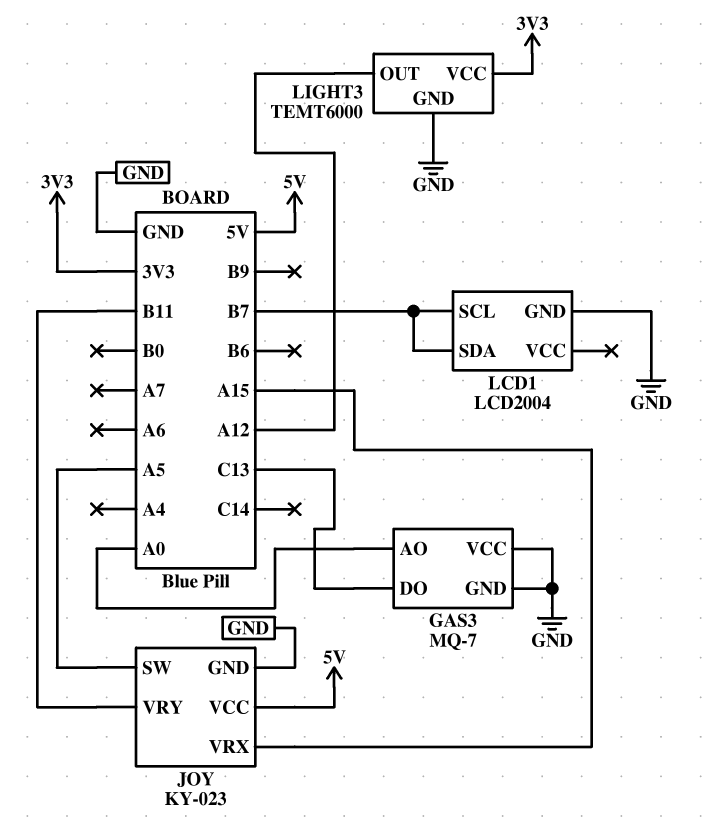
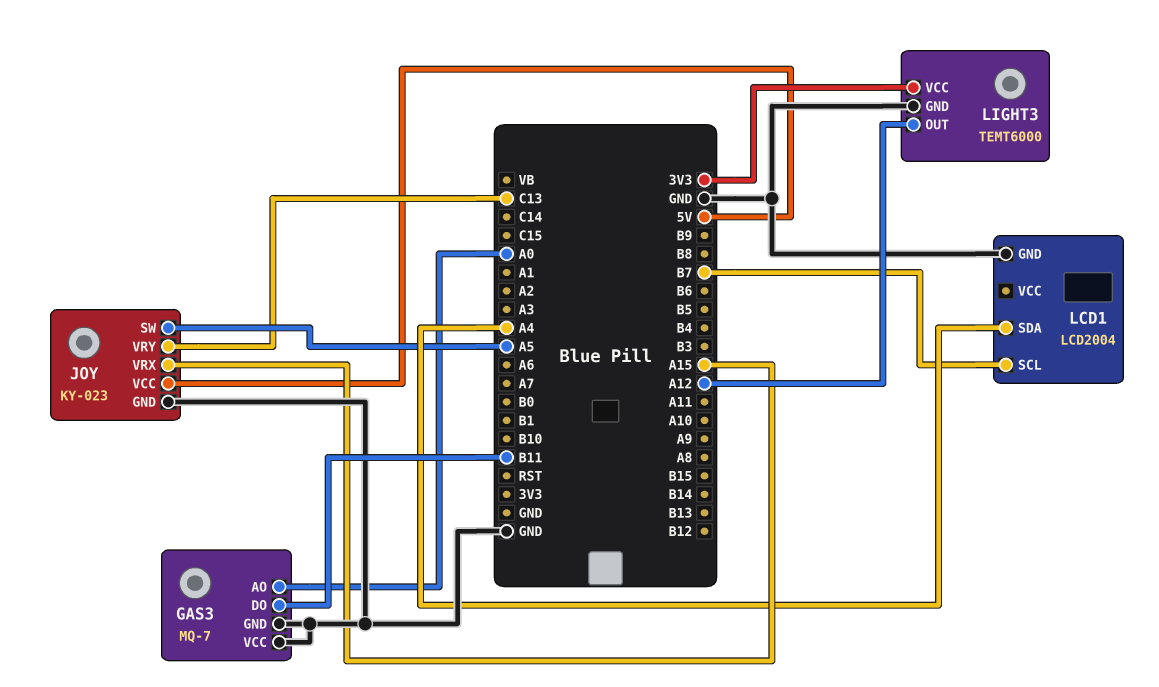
GAS3 pin DO: C13 -> B11
JOY pin VRY: B11 -> C13
LCD1 pin SDA: B7 -> A4

